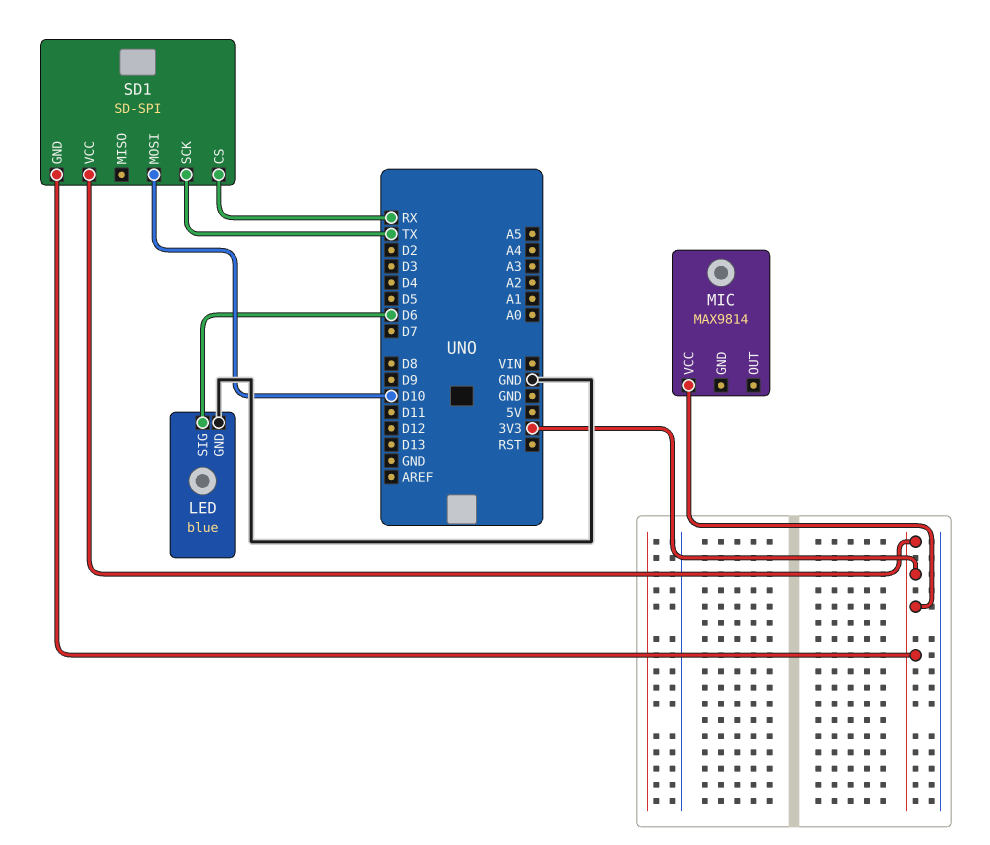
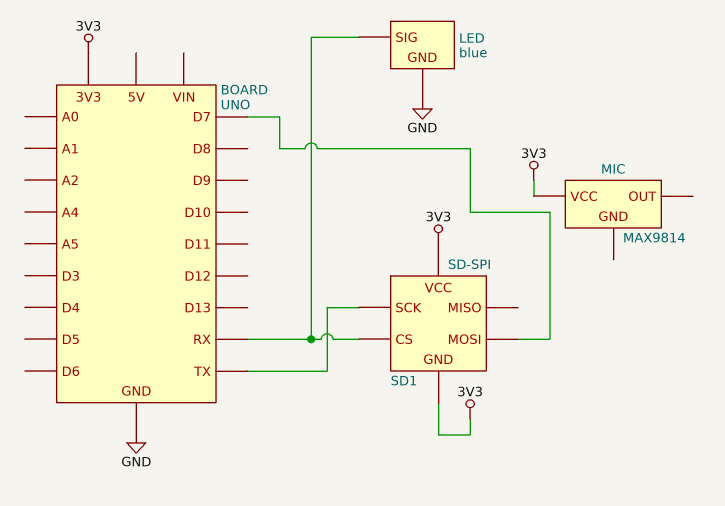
LED pin SIG: D6 -> RX
SD1 pin MOSI: D10 -> D7

